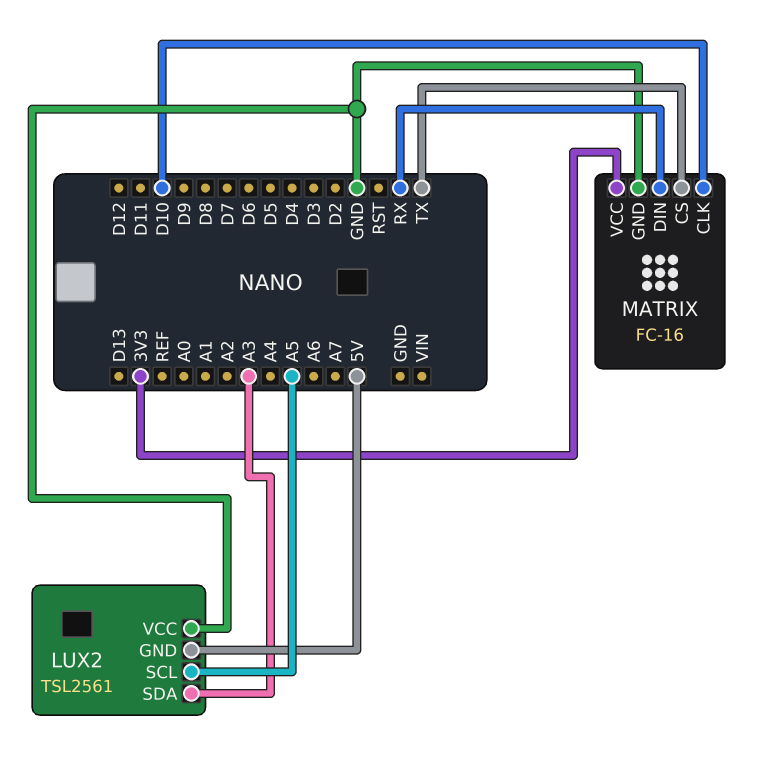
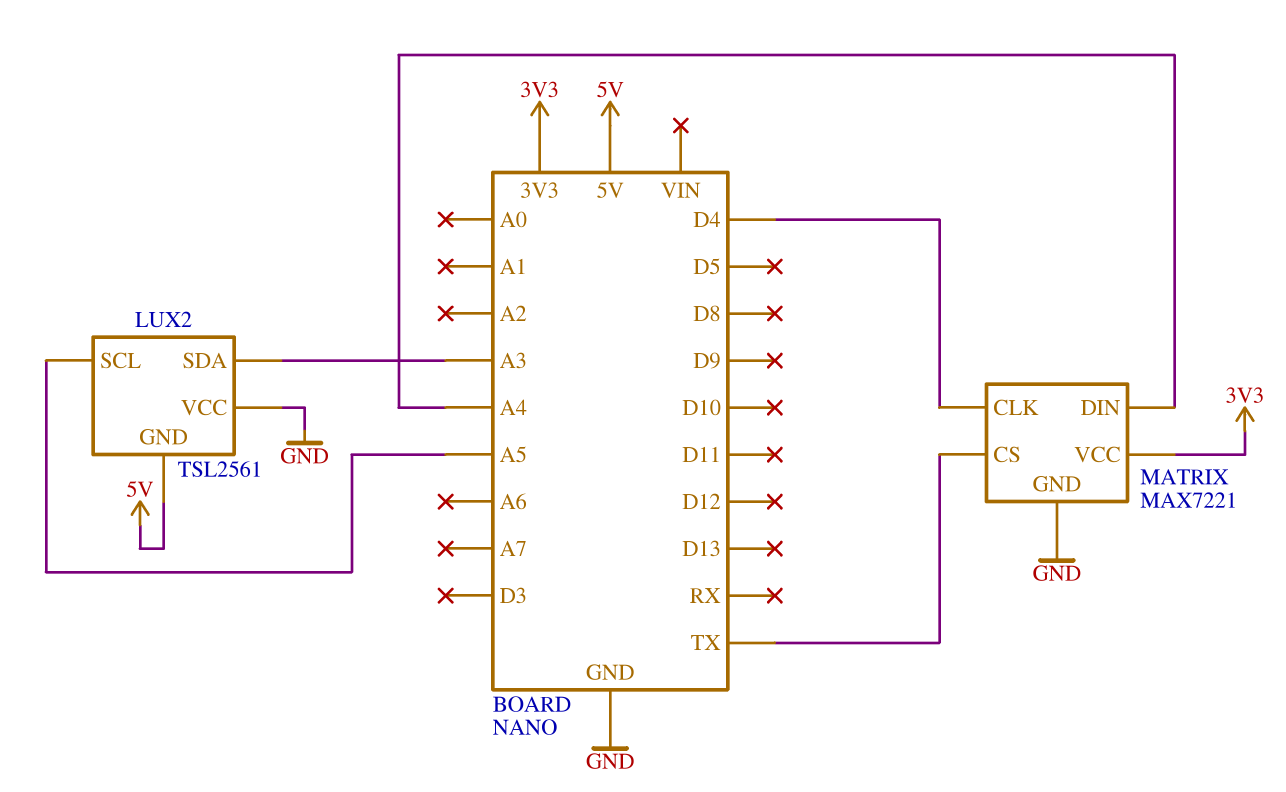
MATRIX: FC-16 -> MAX7221
MATRIX pin CLK: D10 -> D4
MATRIX pin DIN: RX -> A4

